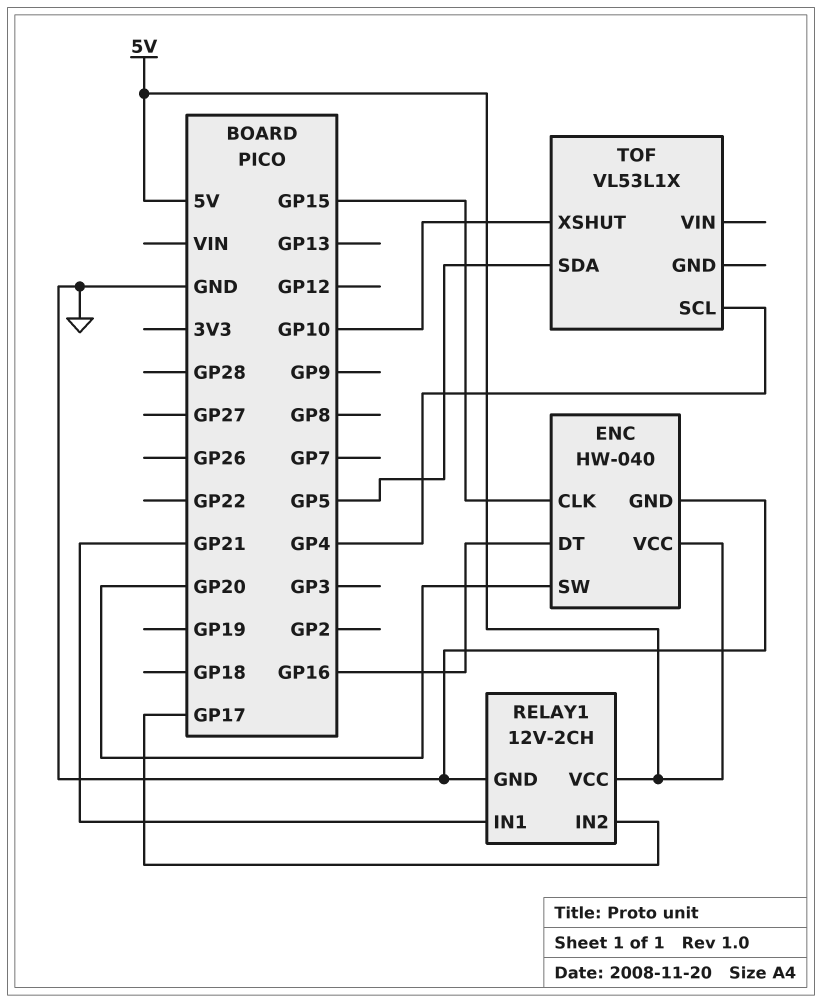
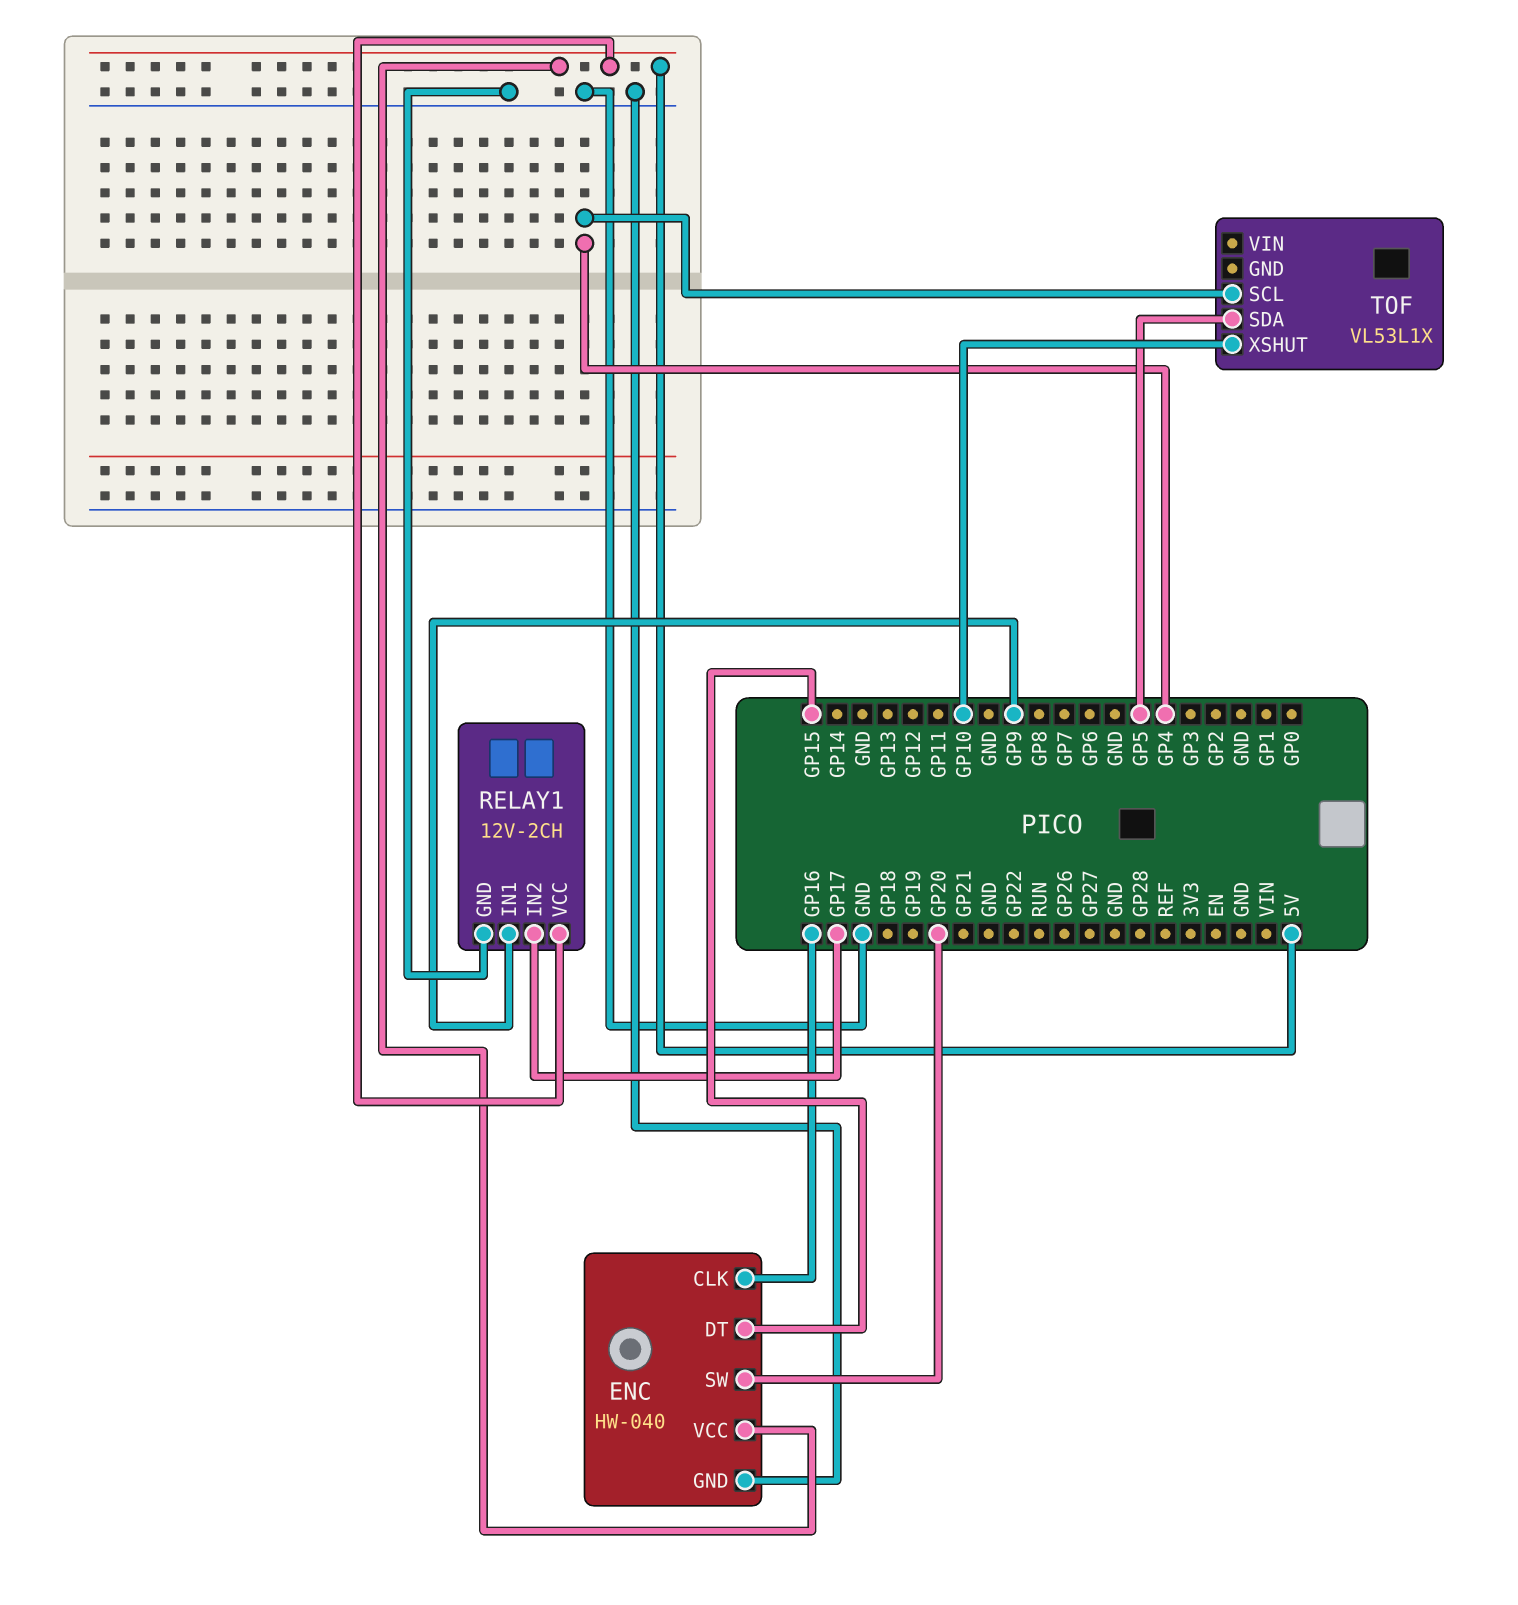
ENC pin CLK: GP15 -> GP16
ENC pin DT: GP16 -> GP15
RELAY1 pin IN1: GP21 -> GP9

